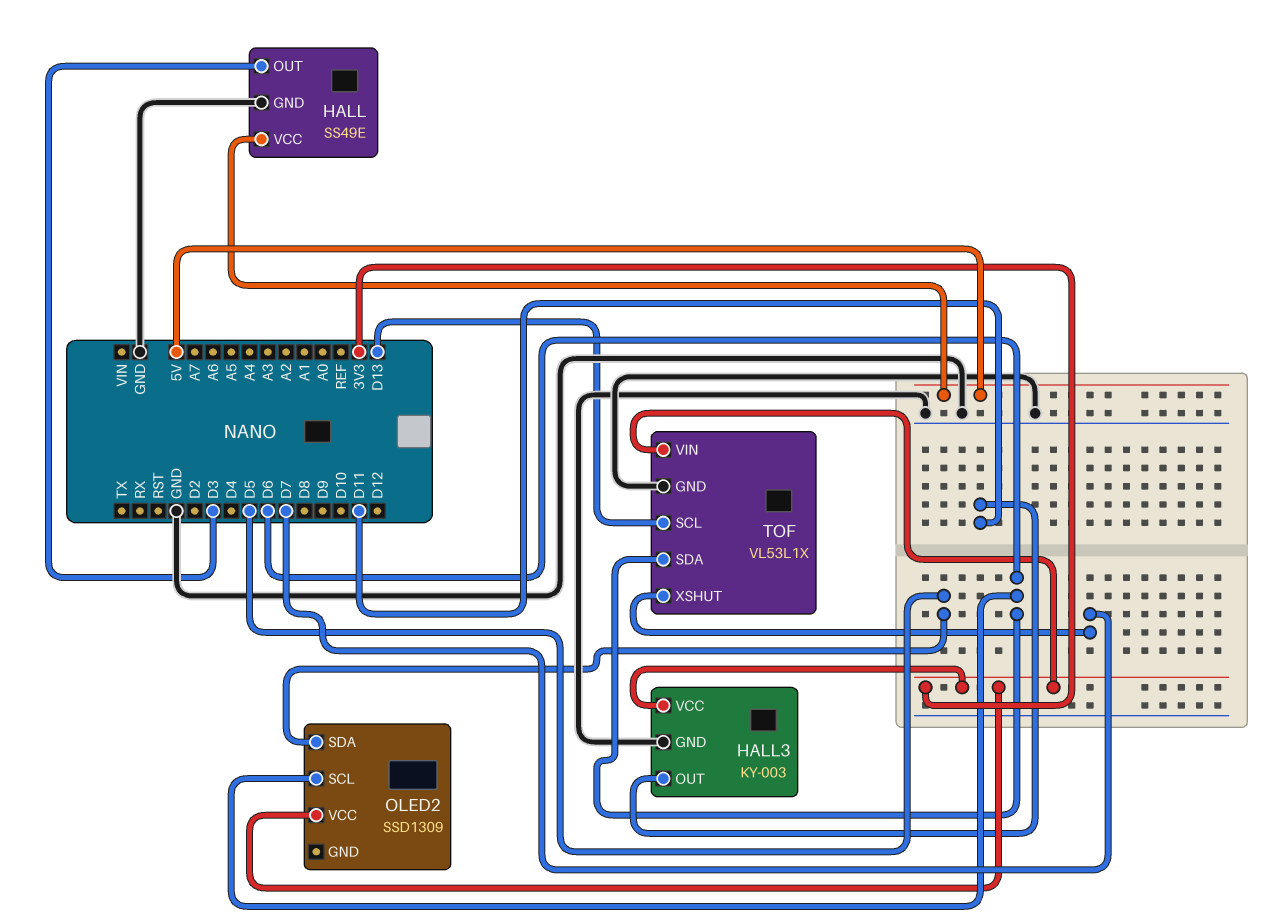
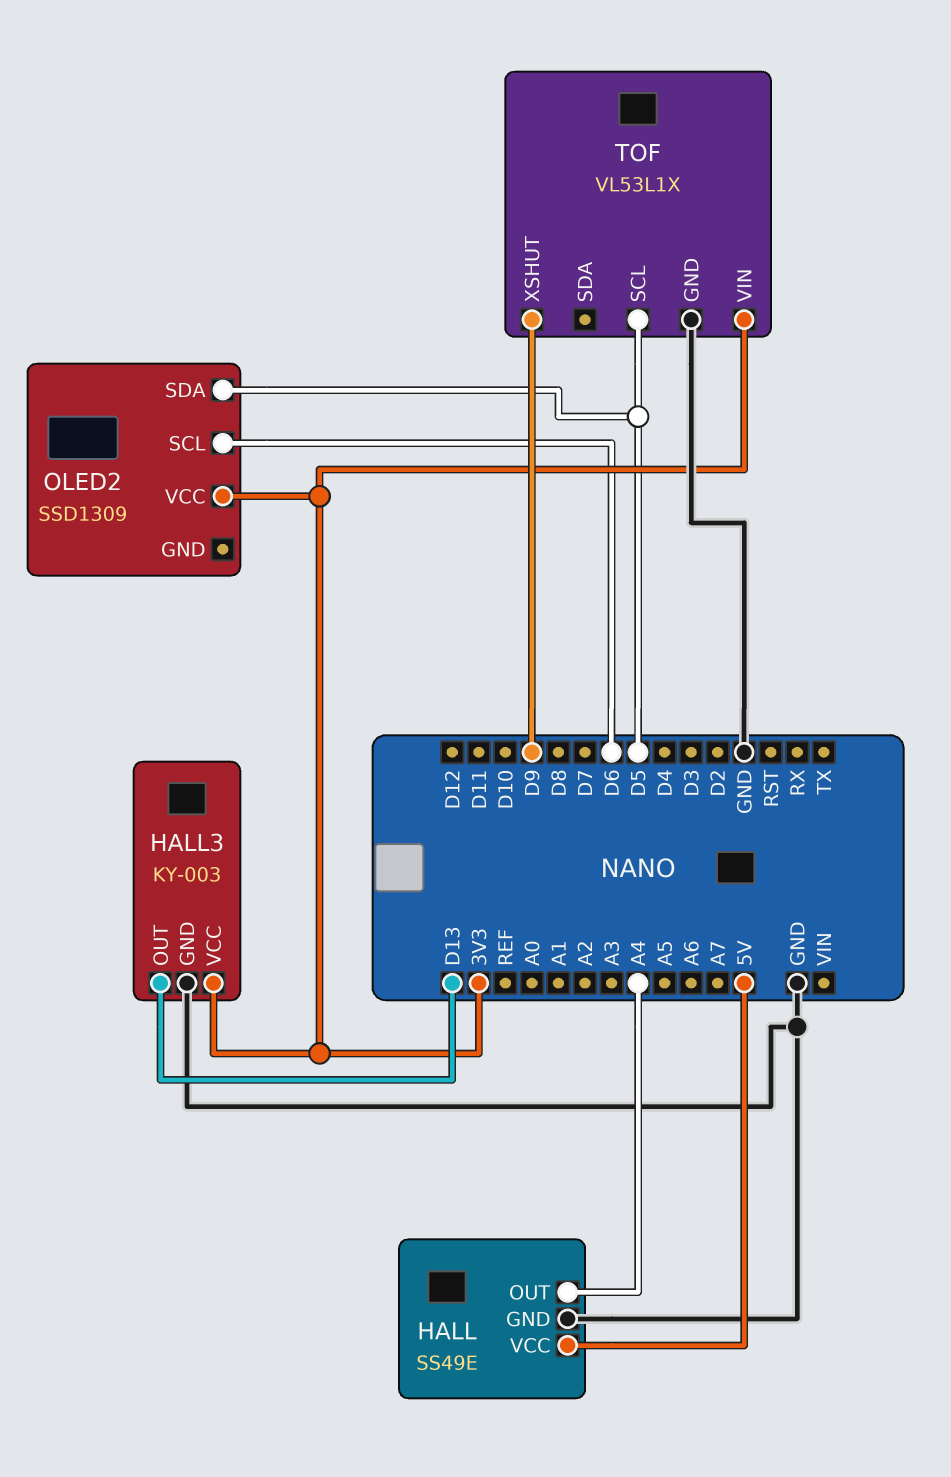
HALL pin OUT: D3 -> A4
HALL3 pin OUT: D11 -> D13
TOF pin SCL: D13 -> D5
TOF pin SDA: D6 -> none
TOF pin XSHUT: D7 -> D9

